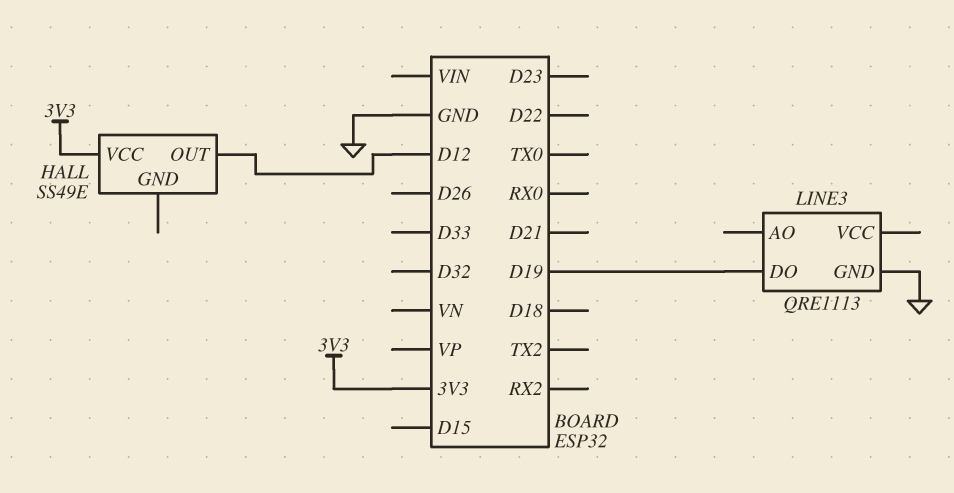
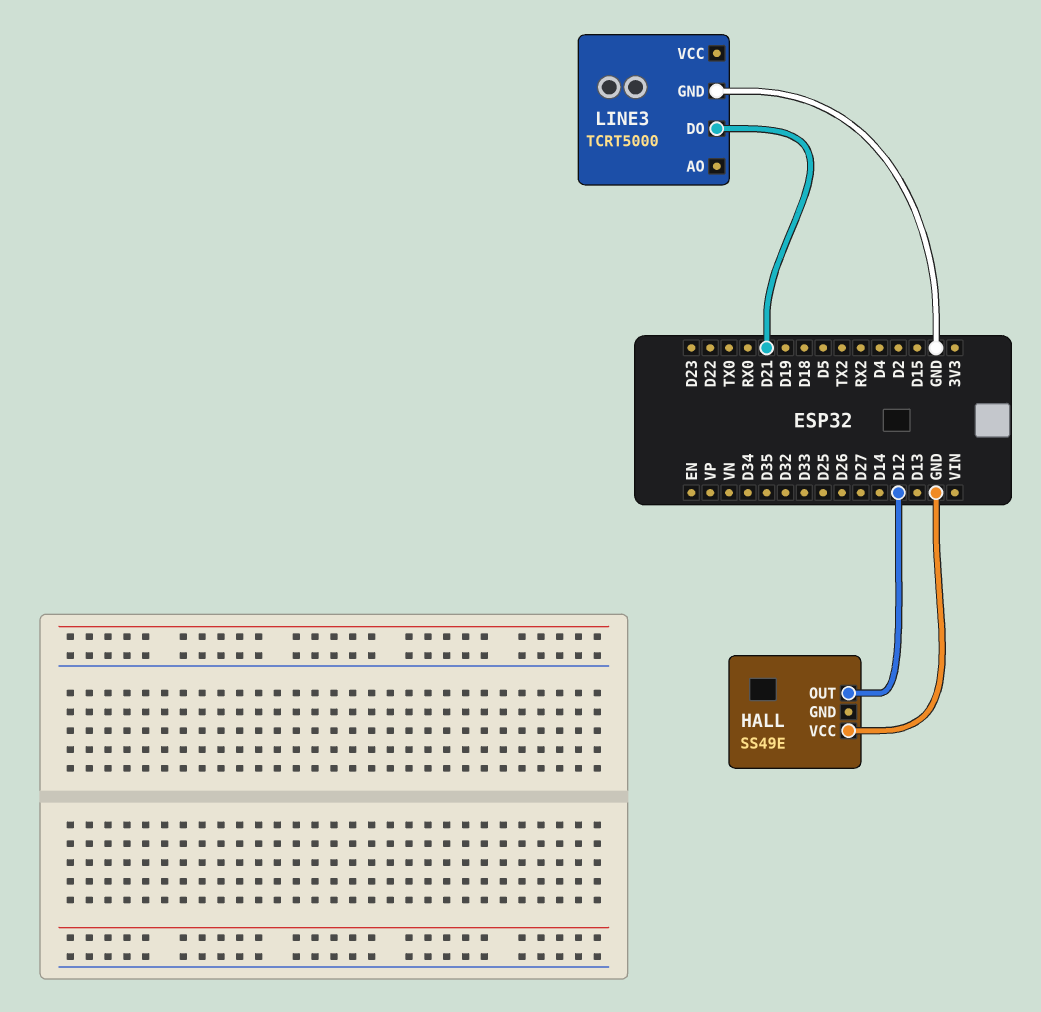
HALL pin VCC: 3V3 -> GND
LINE3: QRE1113 -> TCRT5000
LINE3 pin DO: D19 -> D21

